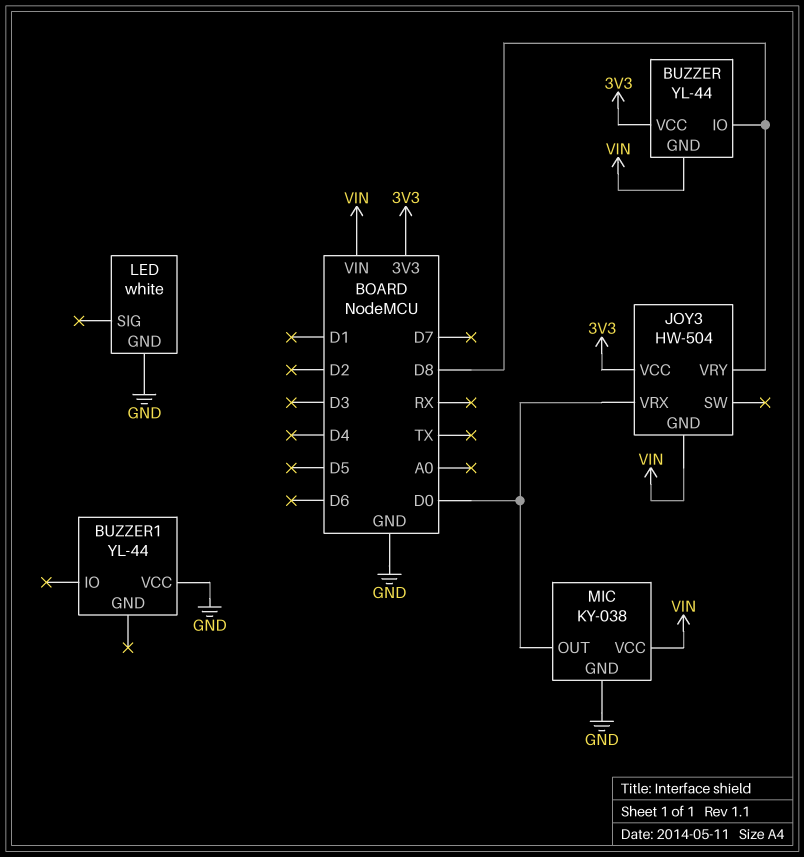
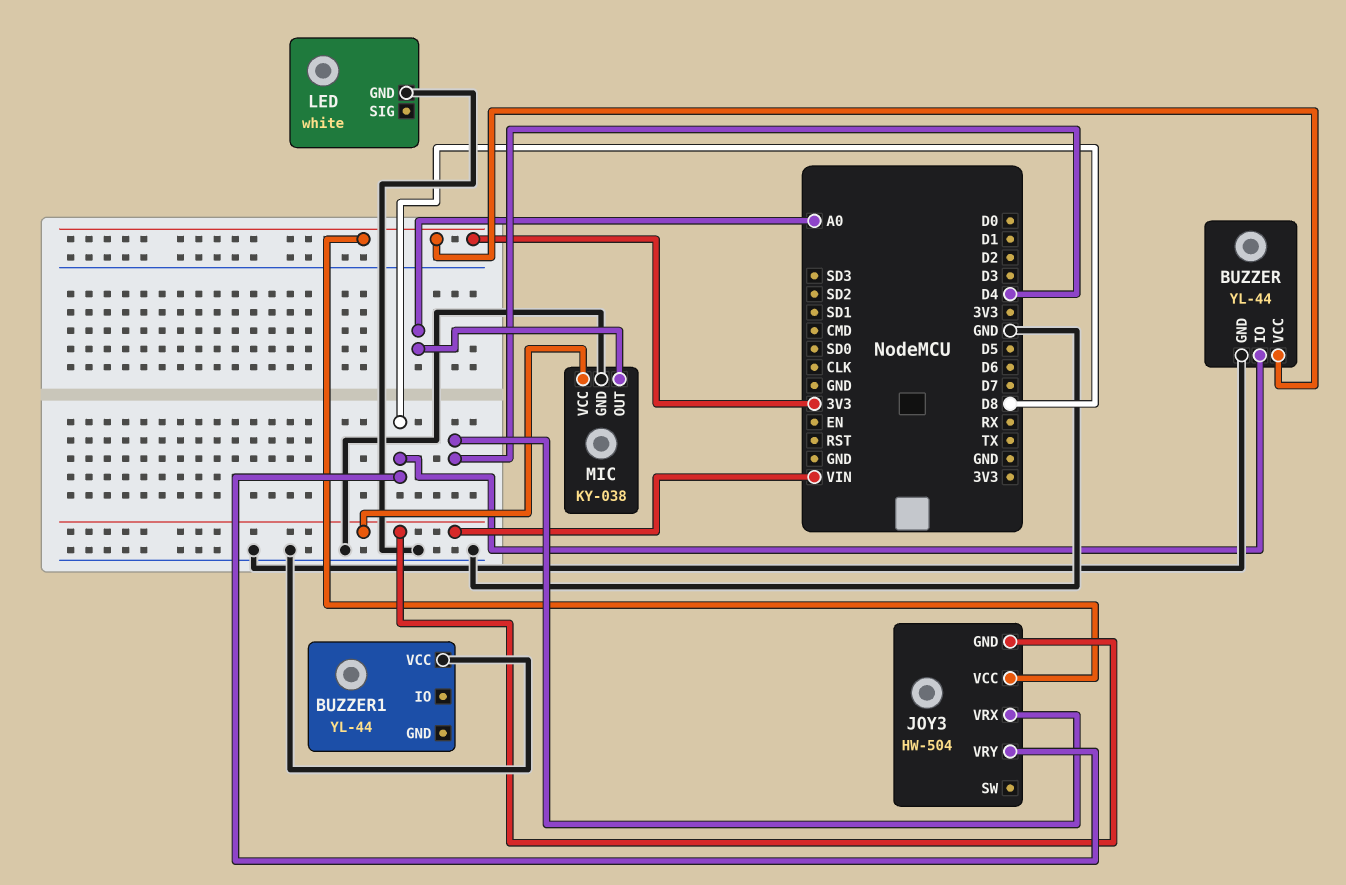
BUZZER pin GND: VIN -> GND
JOY3 pin VRX: D0 -> D4
MIC pin OUT: D0 -> A0

